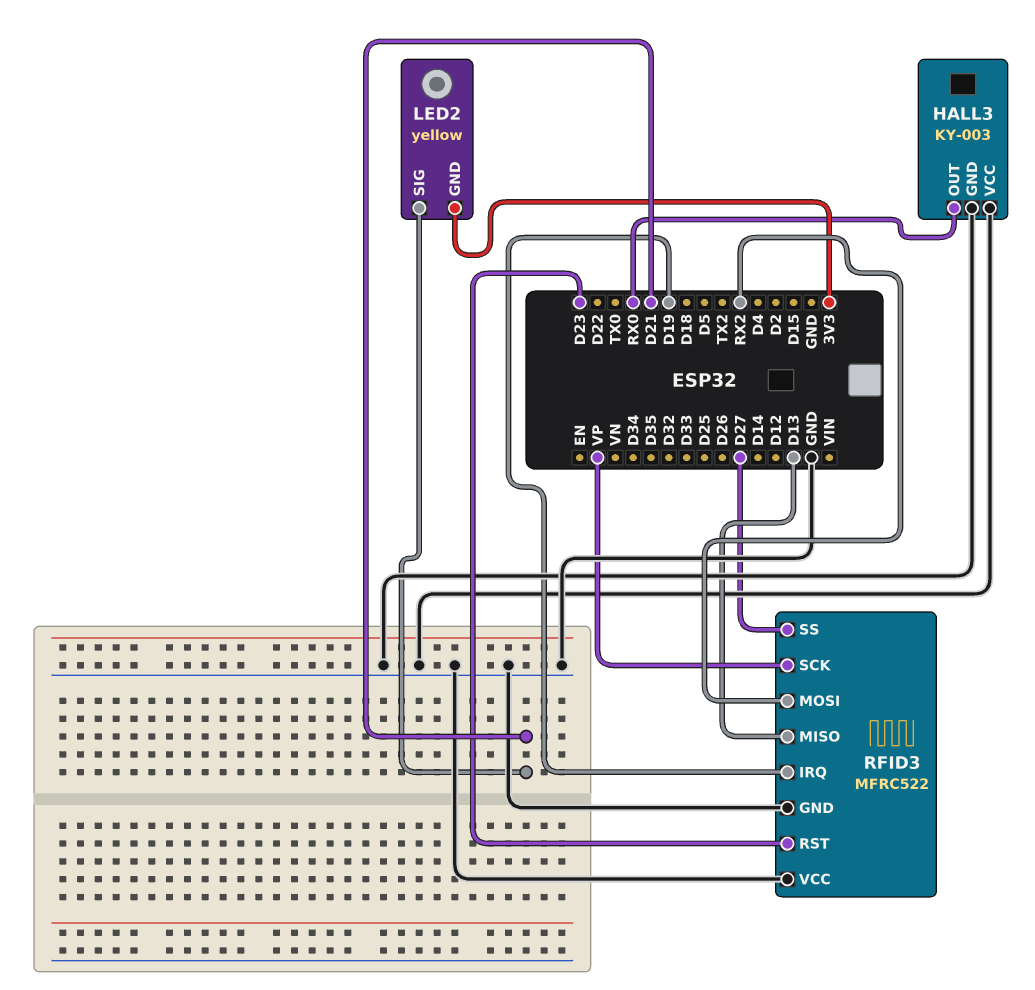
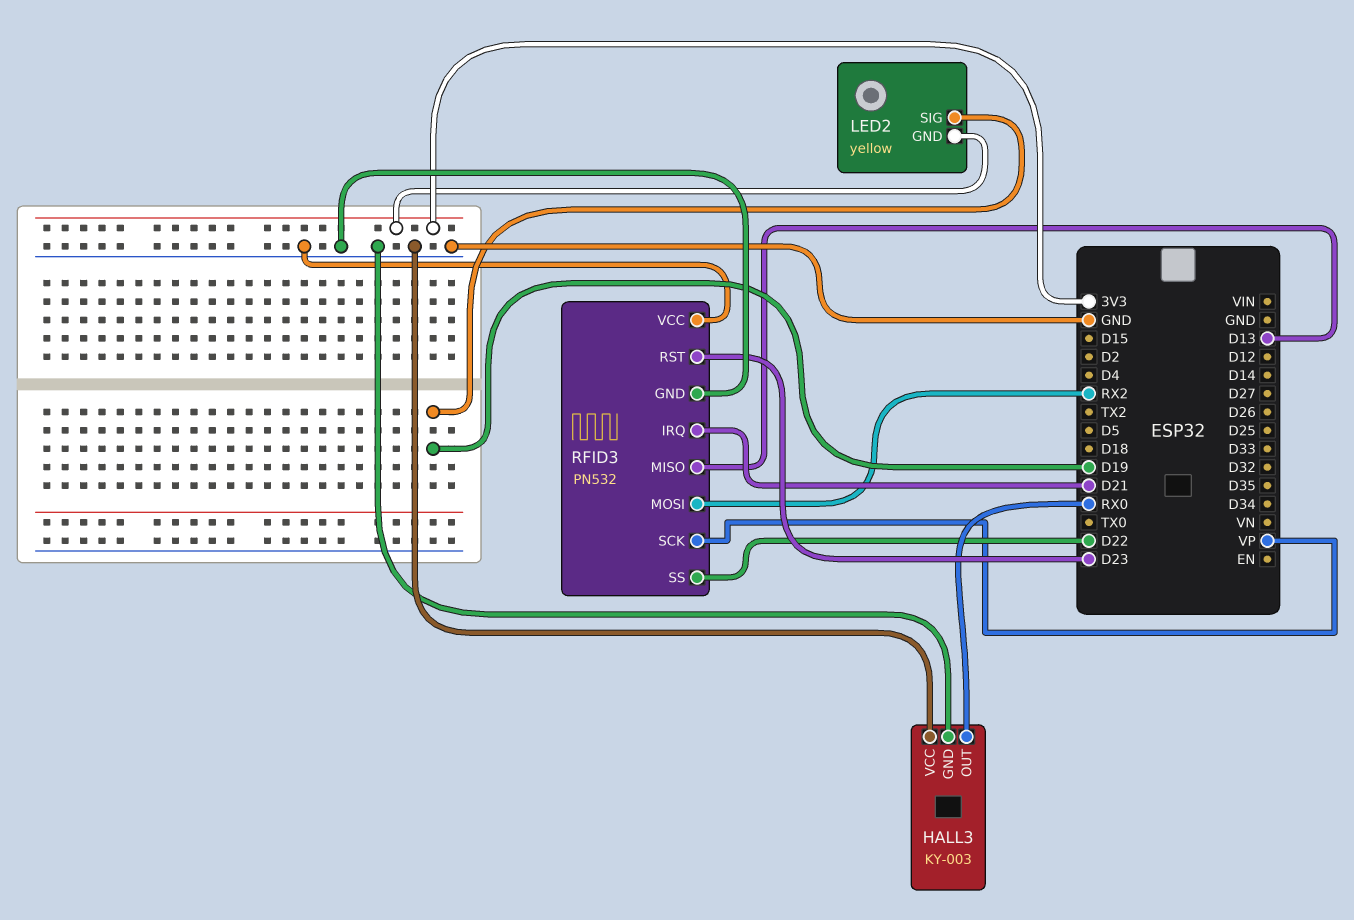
LED2 pin SIG: D21 -> D19
RFID3: MFRC522 -> PN532
RFID3 pin IRQ: D19 -> D21
RFID3 pin SS: D27 -> D22

